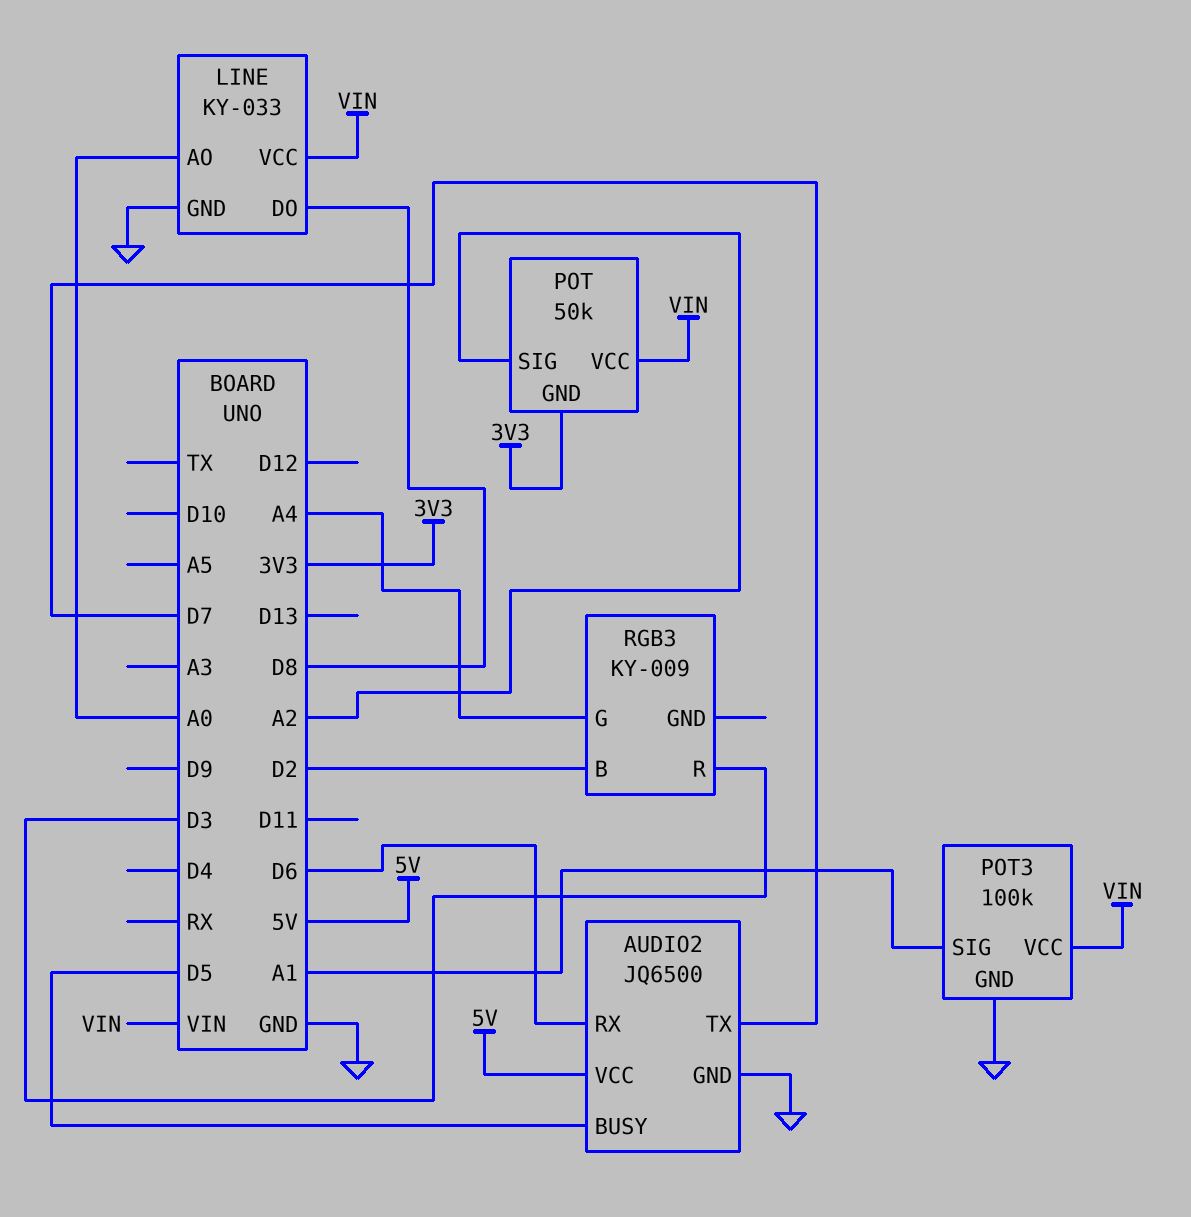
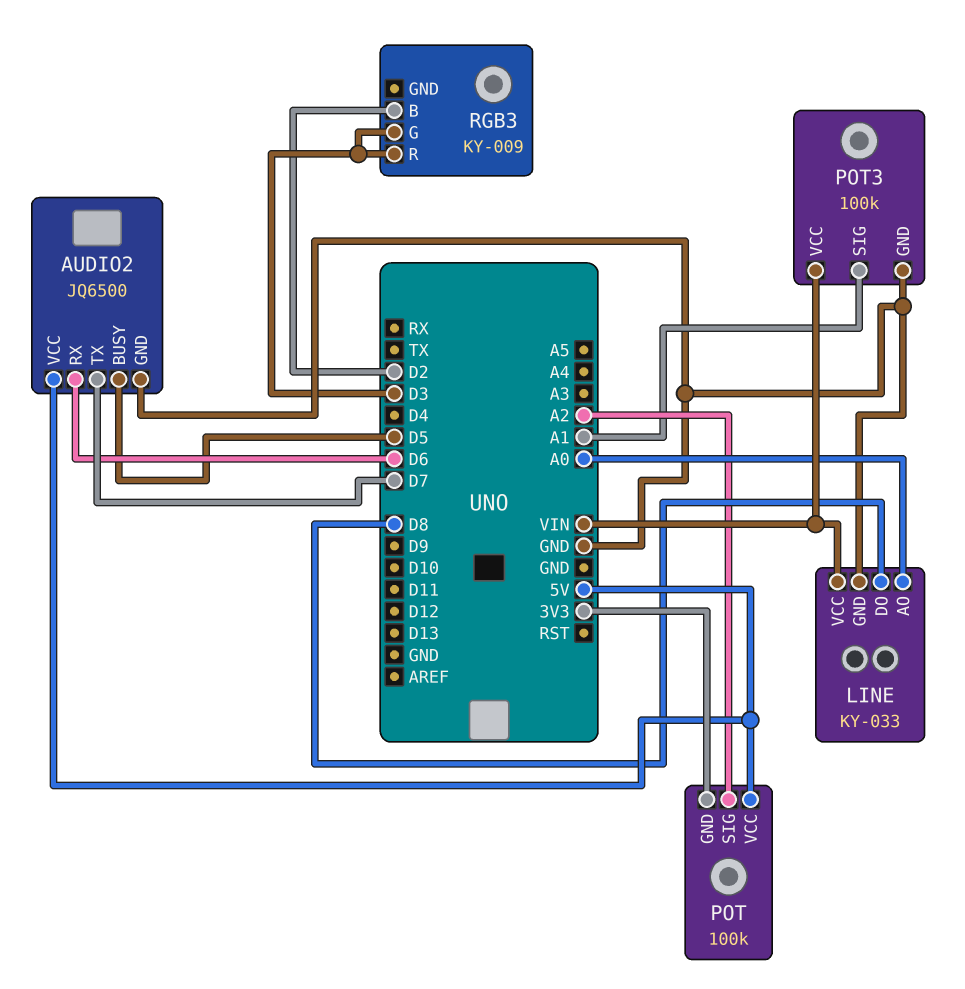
POT: 50k -> 100k
POT pin VCC: VIN -> 5V
RGB3 pin G: A4 -> D3

